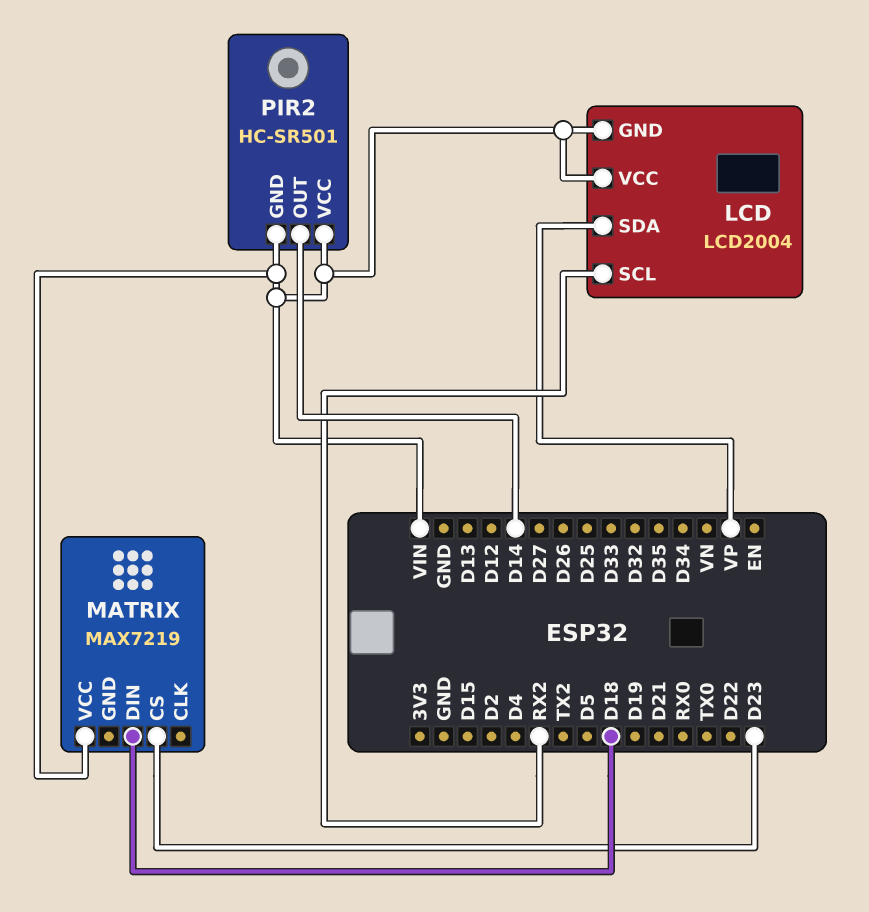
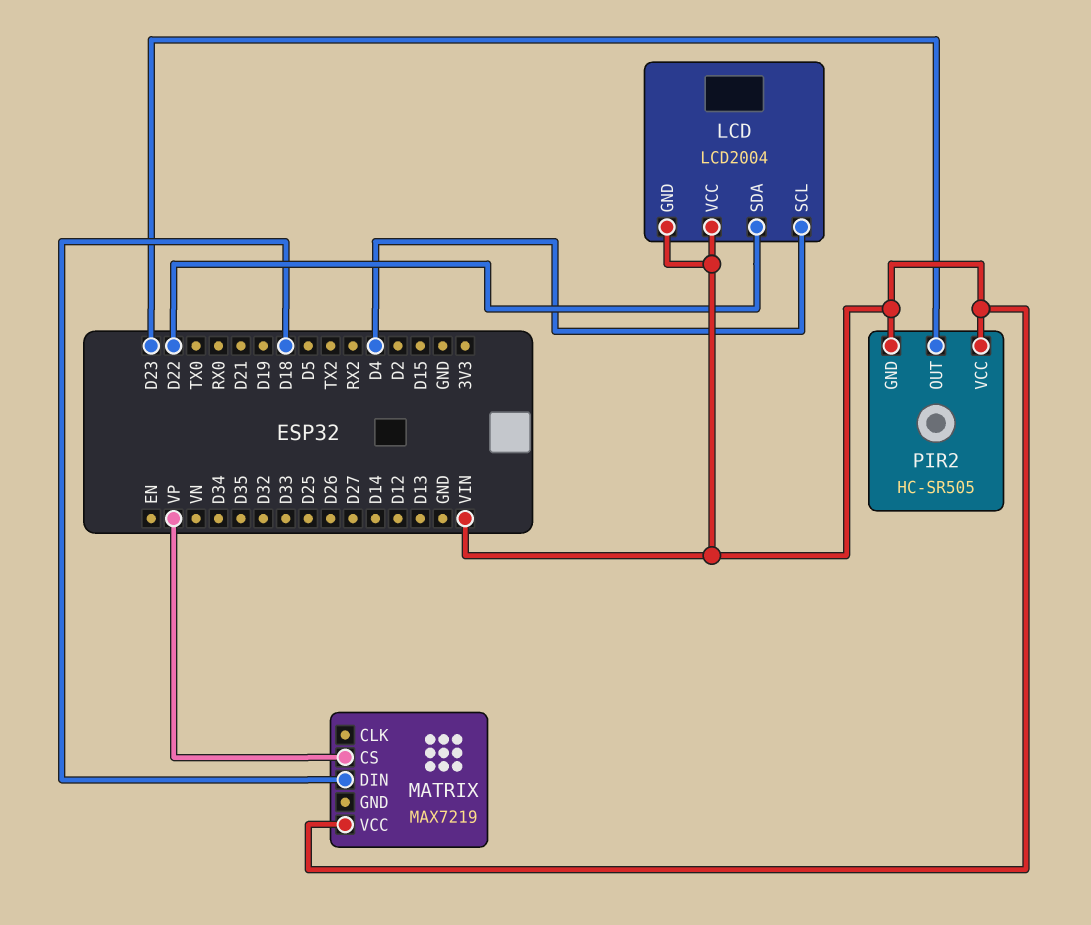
LCD pin SCL: RX2 -> D4
LCD pin SDA: VP -> D22
MATRIX pin CS: D23 -> VP
PIR2: HC-SR501 -> HC-SR505
PIR2 pin OUT: D14 -> D23

